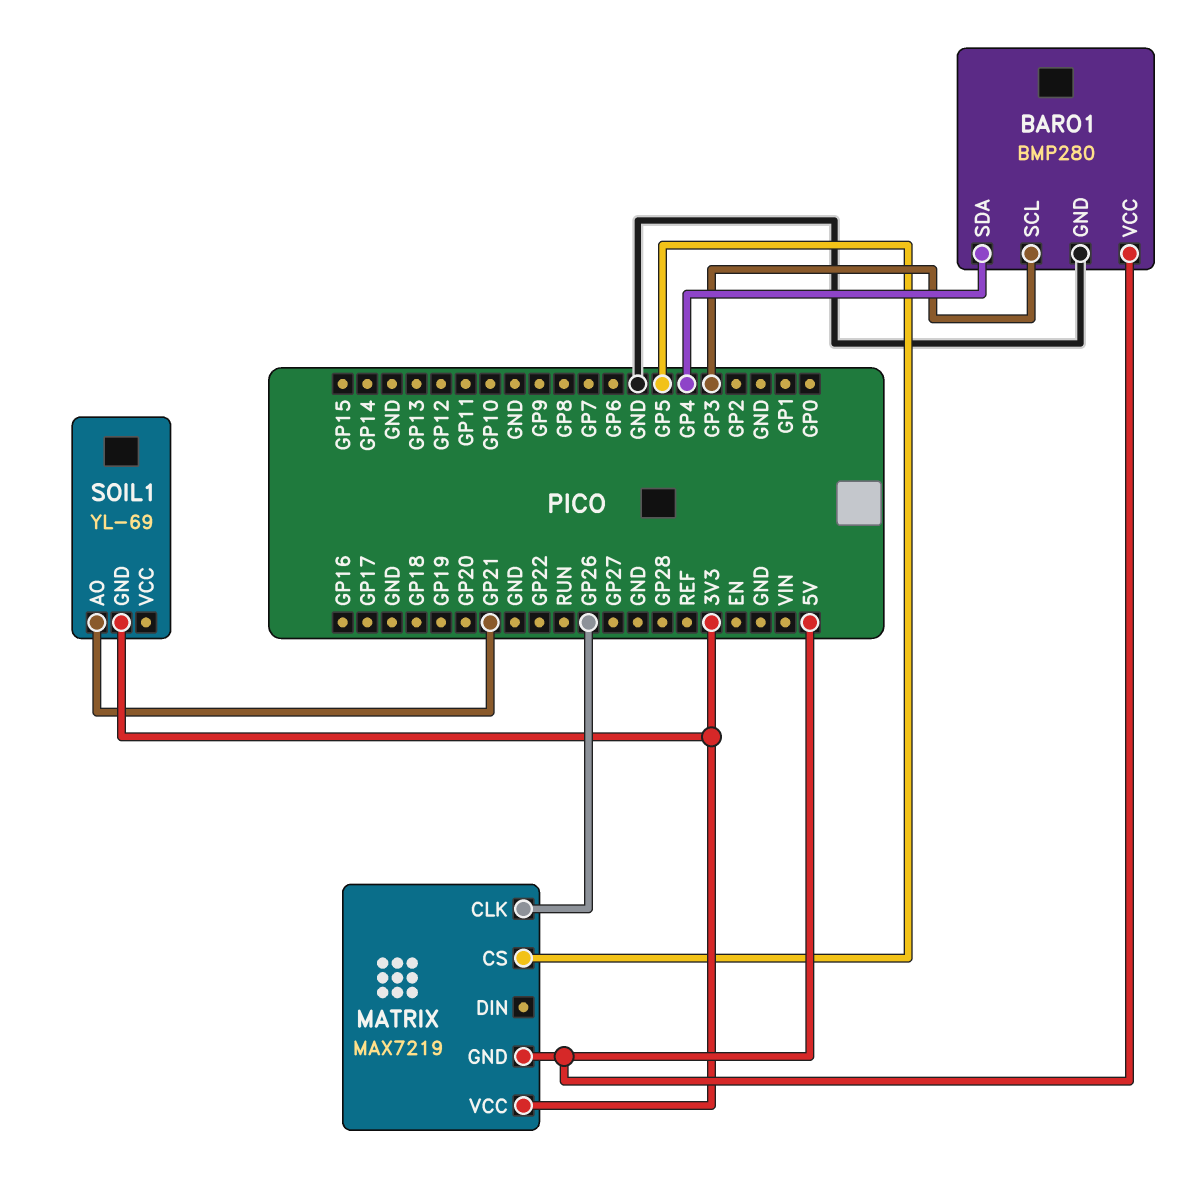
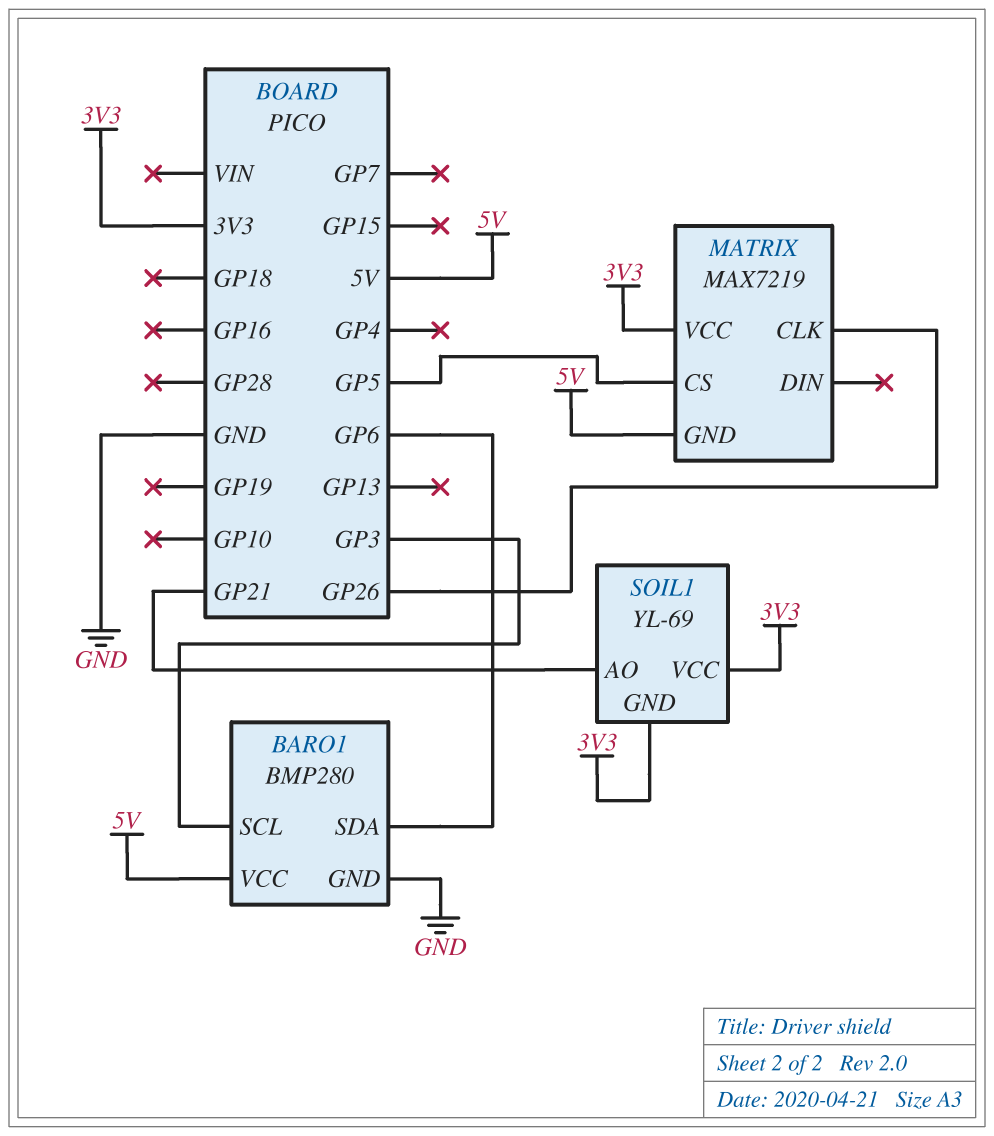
BARO1 pin SDA: GP4 -> GP6
SOIL1 pin VCC: none -> 3V3

